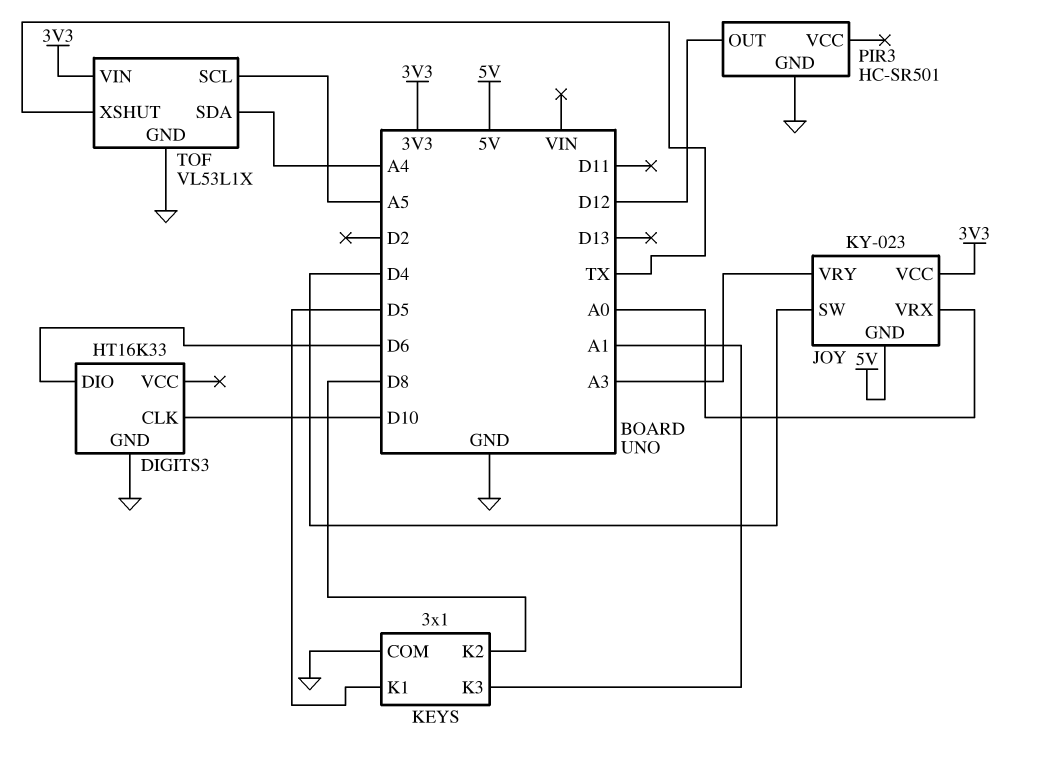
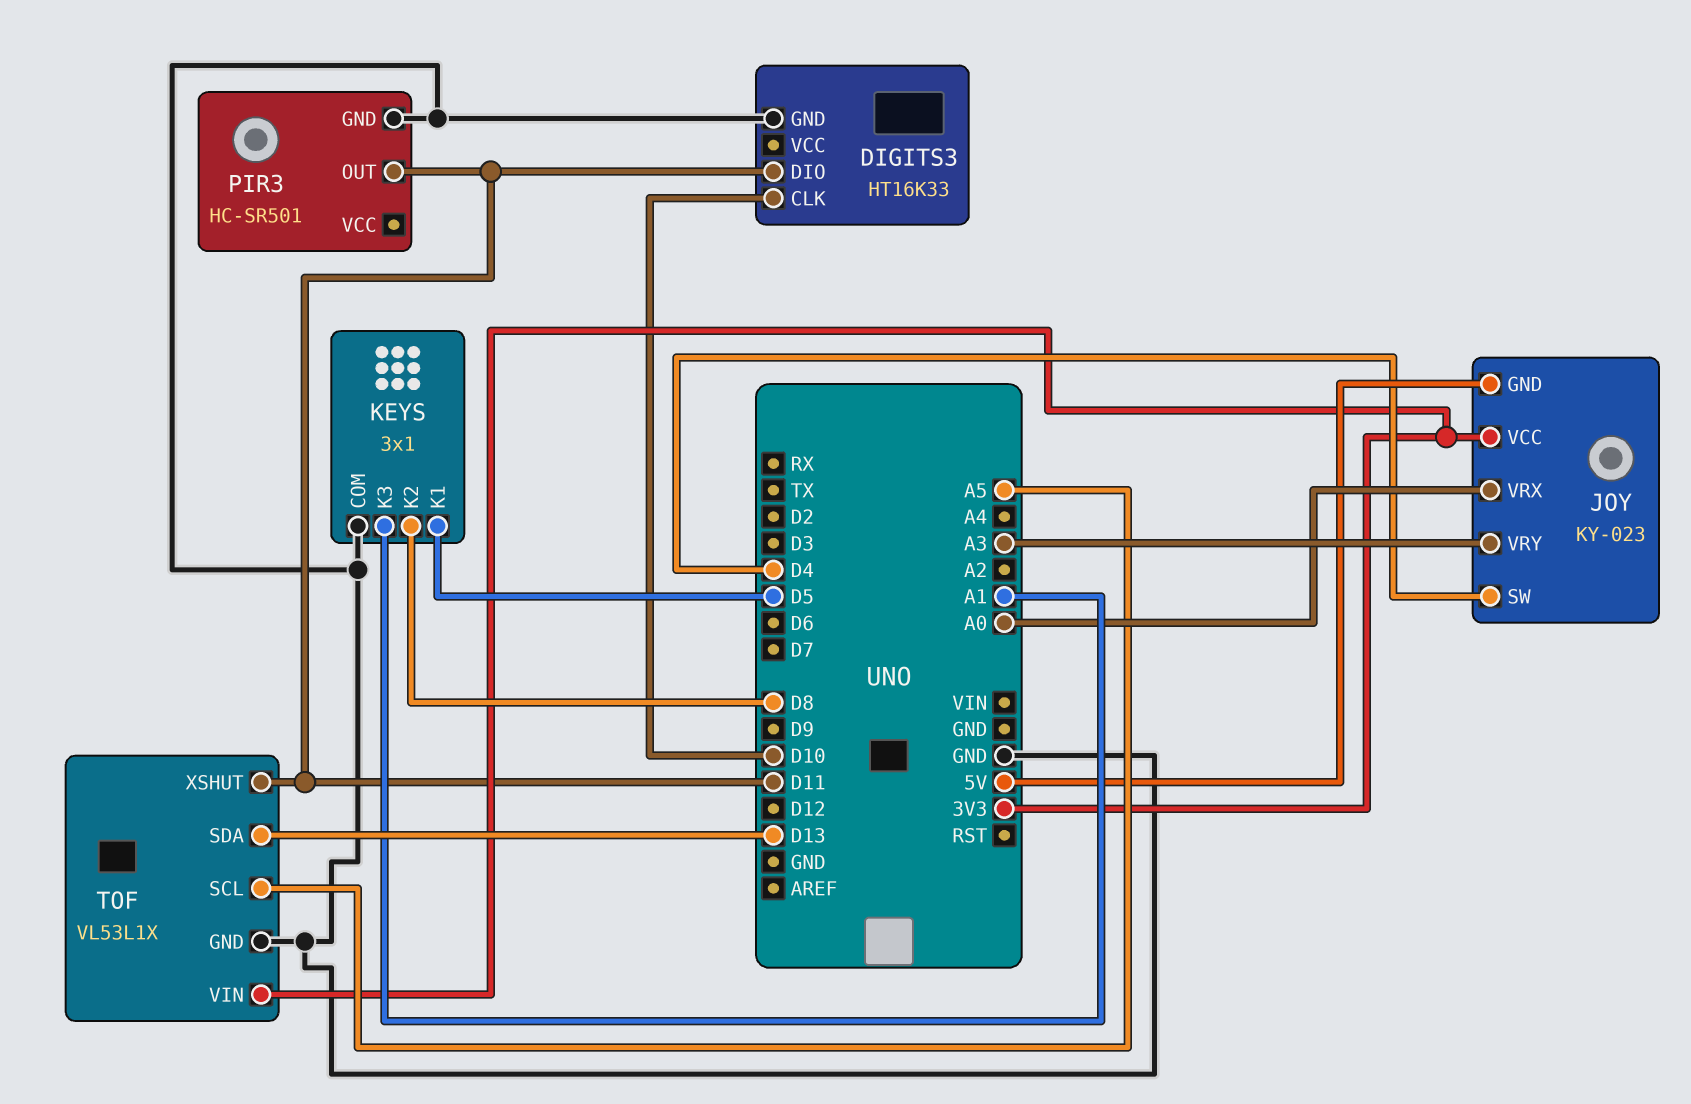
DIGITS3 pin DIO: D6 -> D11
PIR3 pin OUT: D12 -> D11
TOF pin SDA: A4 -> D13
TOF pin XSHUT: TX -> D11

